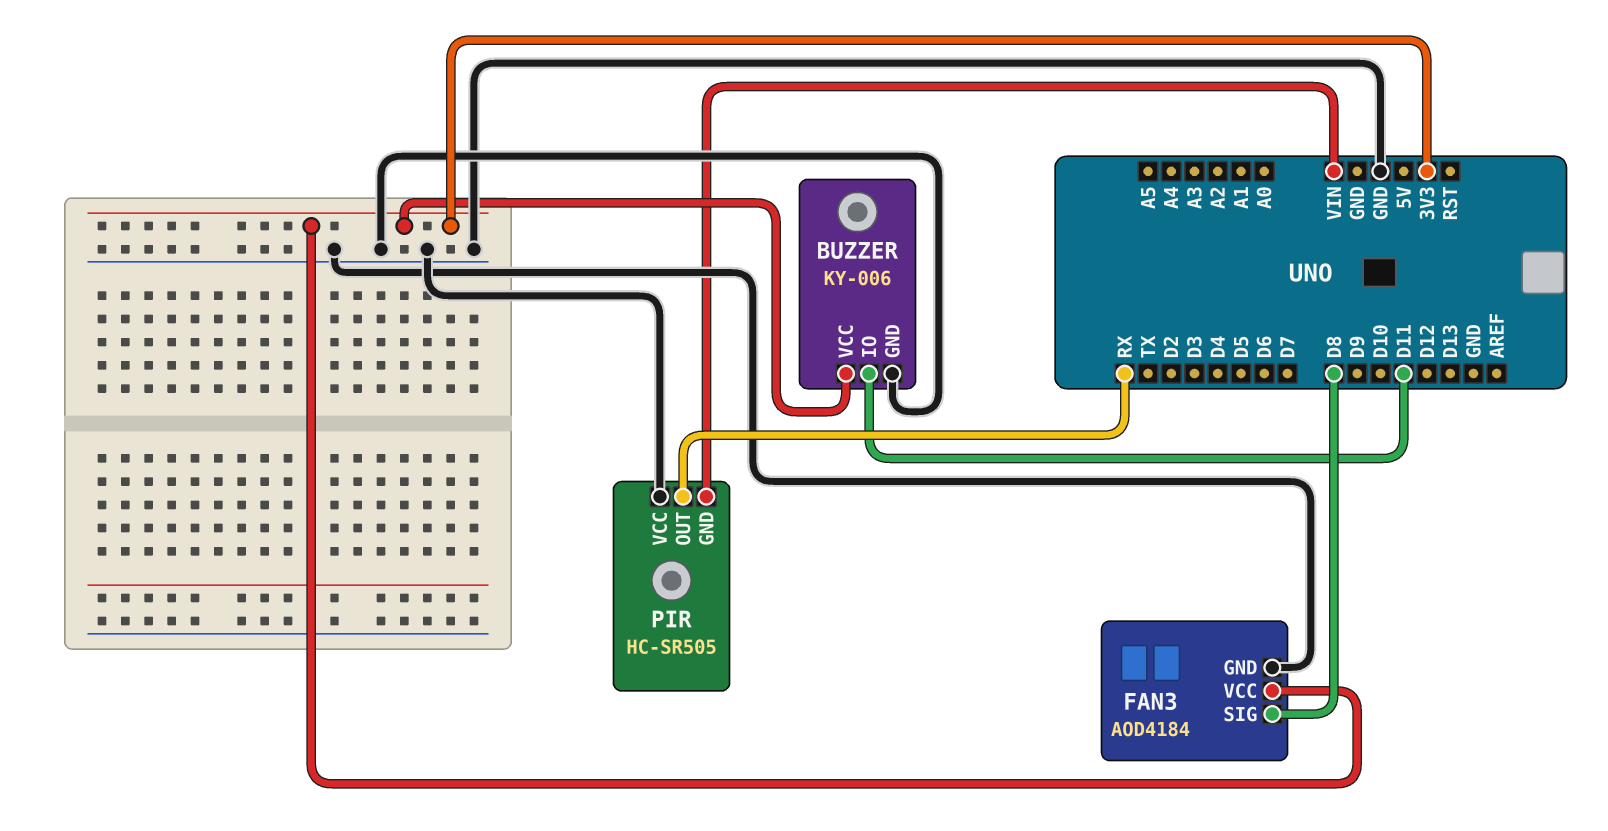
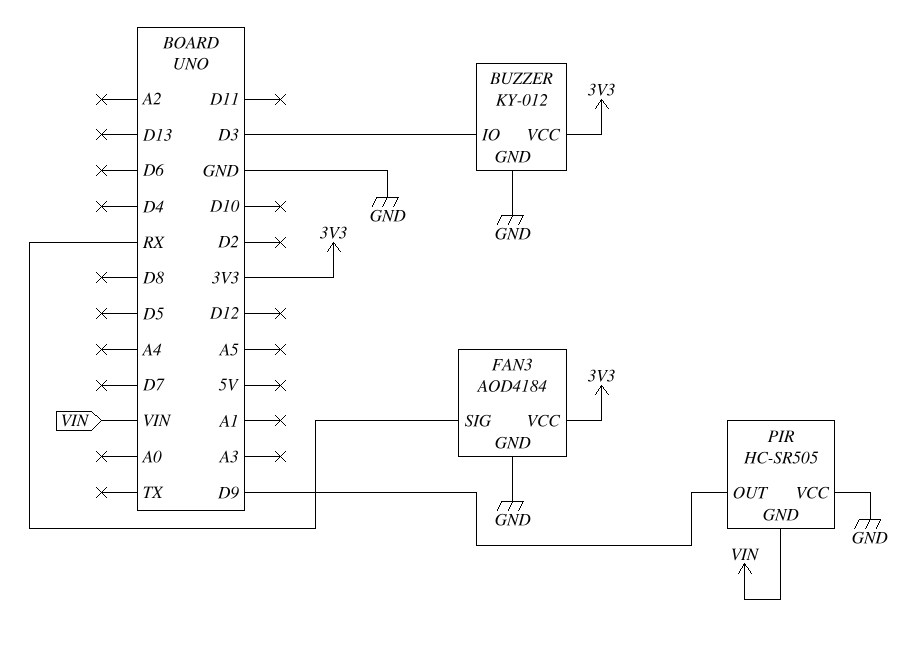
BUZZER: KY-006 -> KY-012
BUZZER pin IO: D11 -> D3
FAN3 pin SIG: D8 -> RX
PIR pin OUT: RX -> D9

